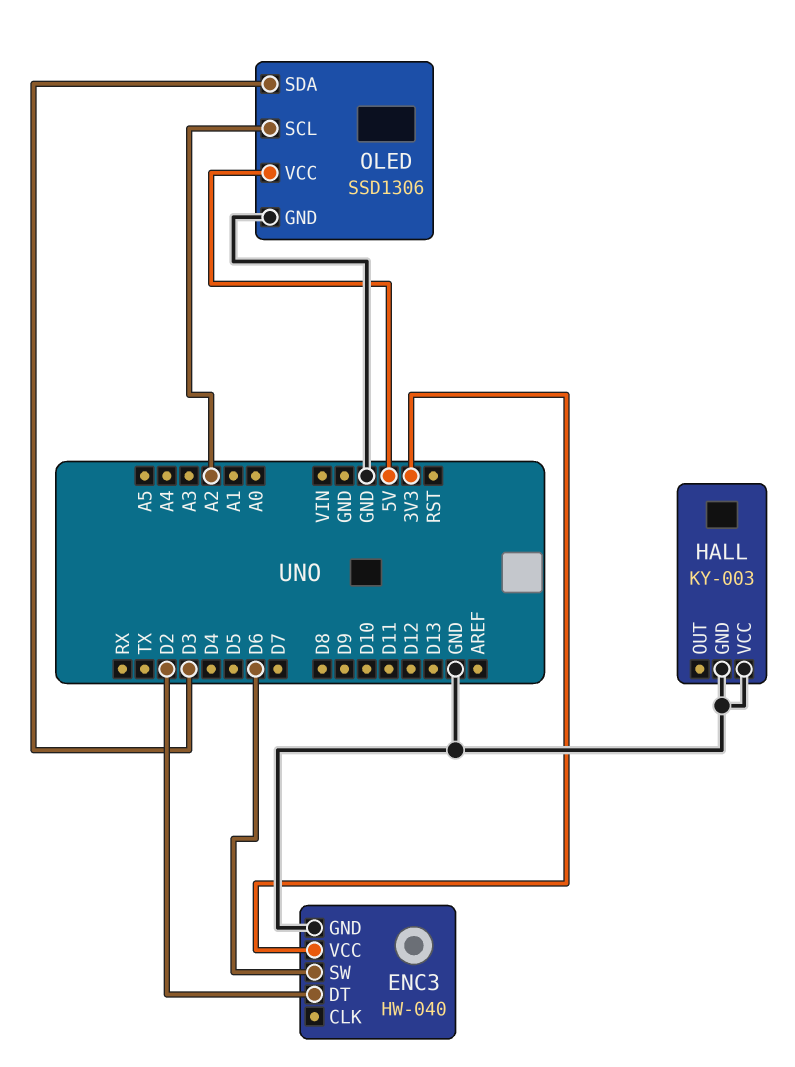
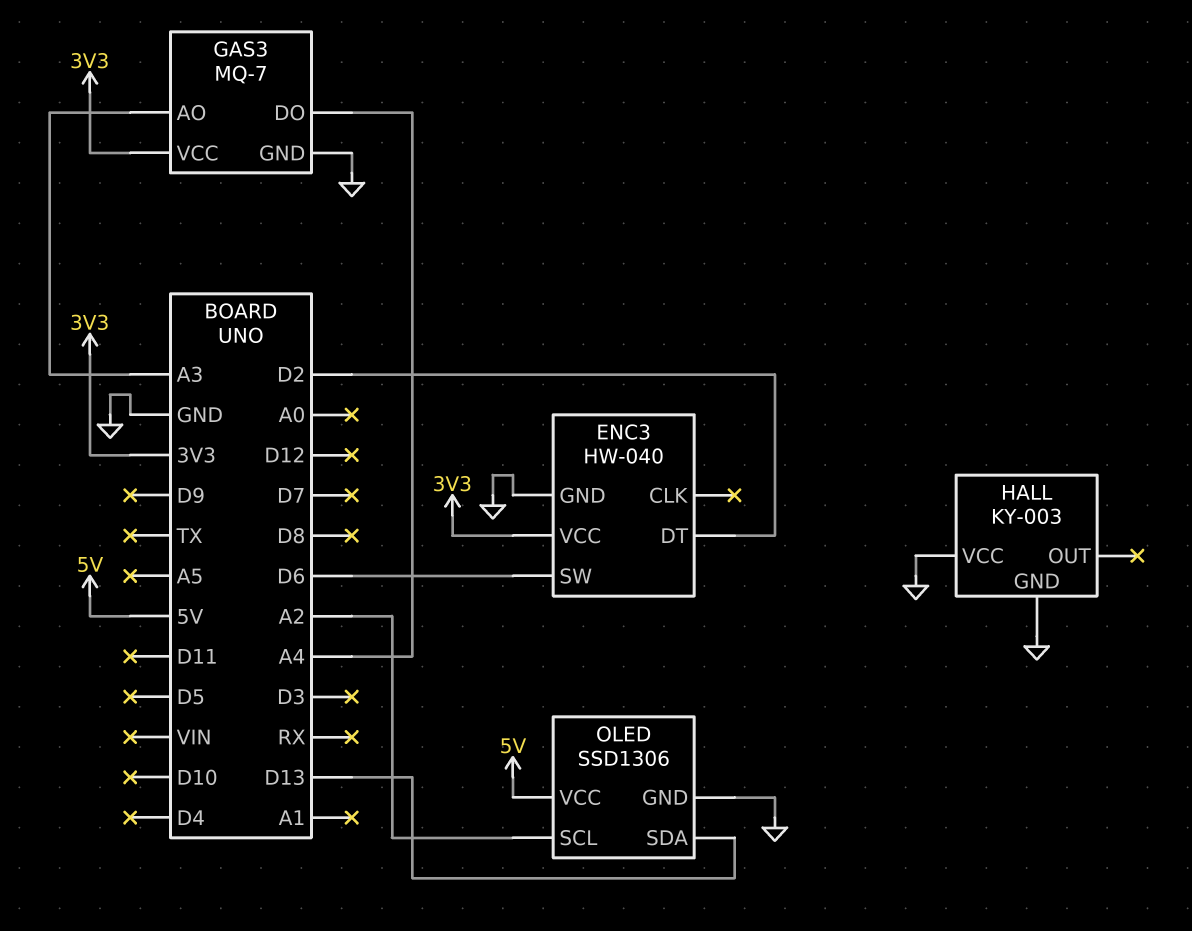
GAS3: none -> MQ-7
GAS3 pin AO: none -> A3
GAS3 pin DO: none -> A4
GAS3 pin GND: none -> GND
GAS3 pin VCC: none -> 3V3
OLED pin SDA: D3 -> D13

